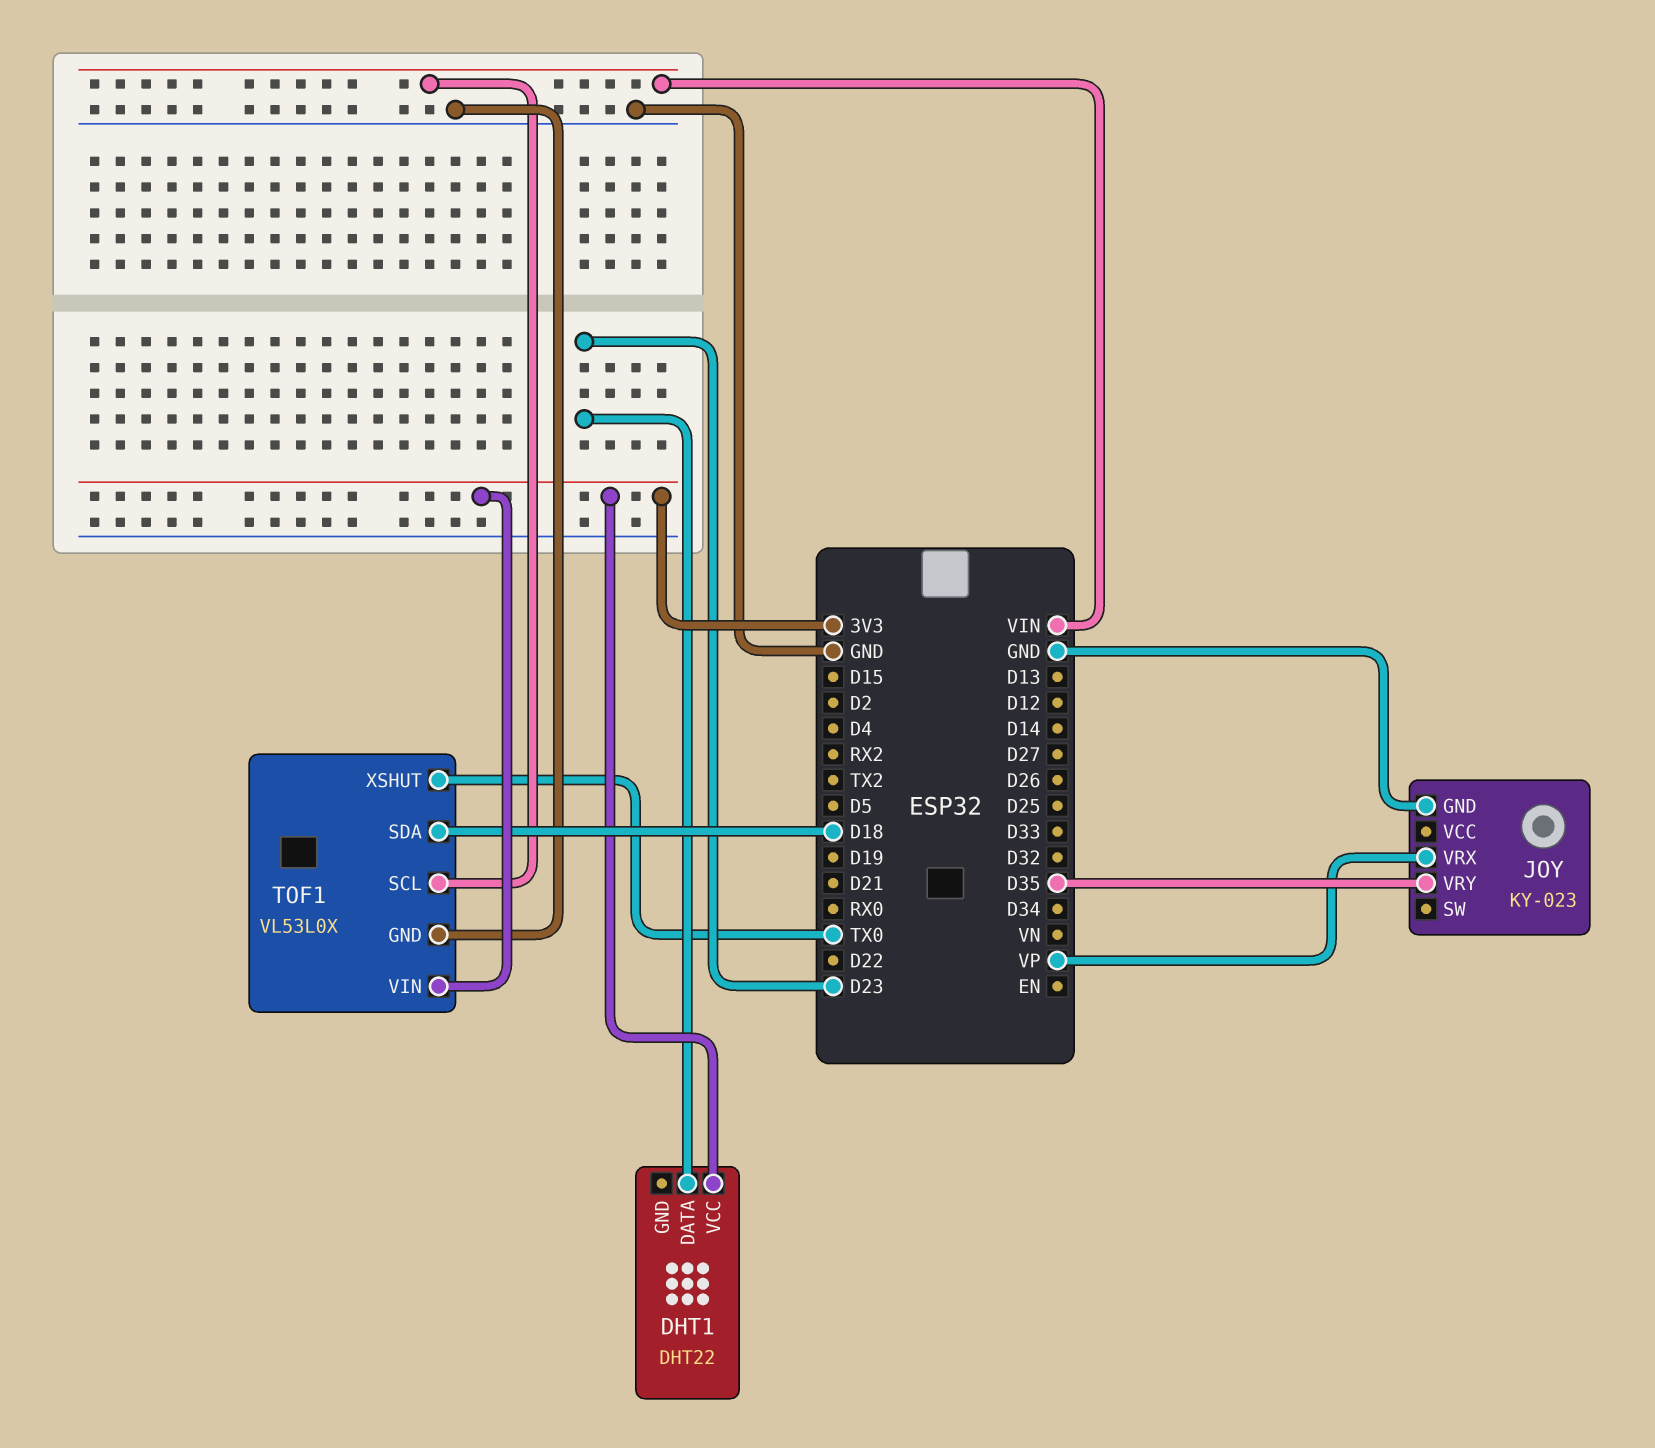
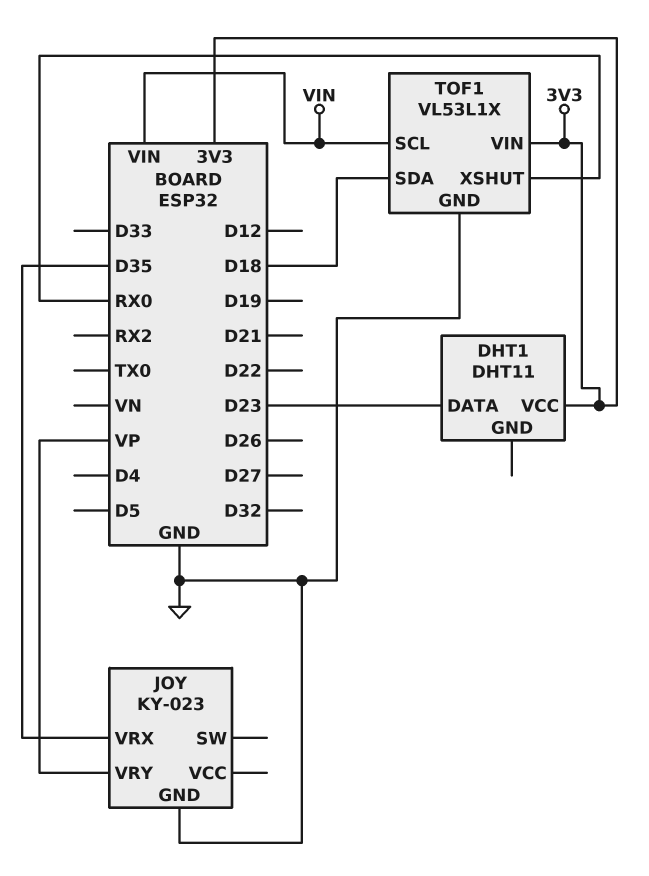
DHT1: DHT22 -> DHT11
JOY pin VRX: VP -> D35
JOY pin VRY: D35 -> VP
TOF1: VL53L0X -> VL53L1X
TOF1 pin XSHUT: TX0 -> RX0

